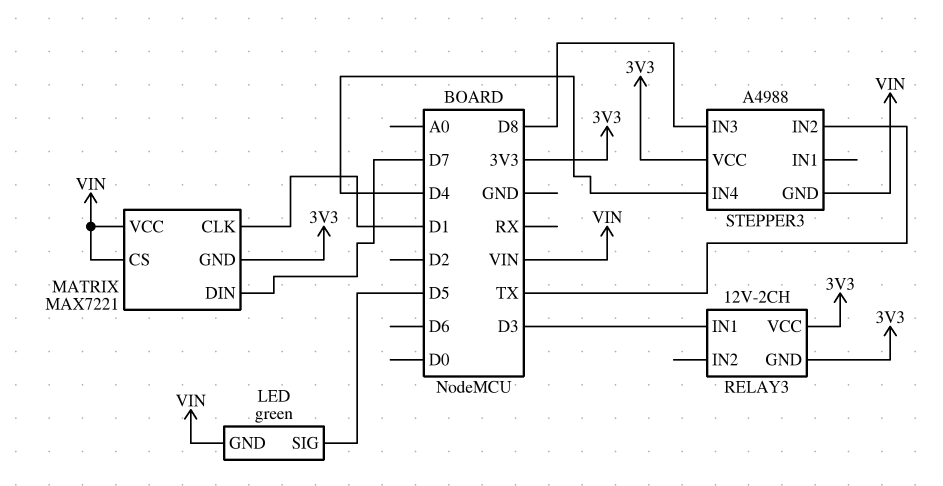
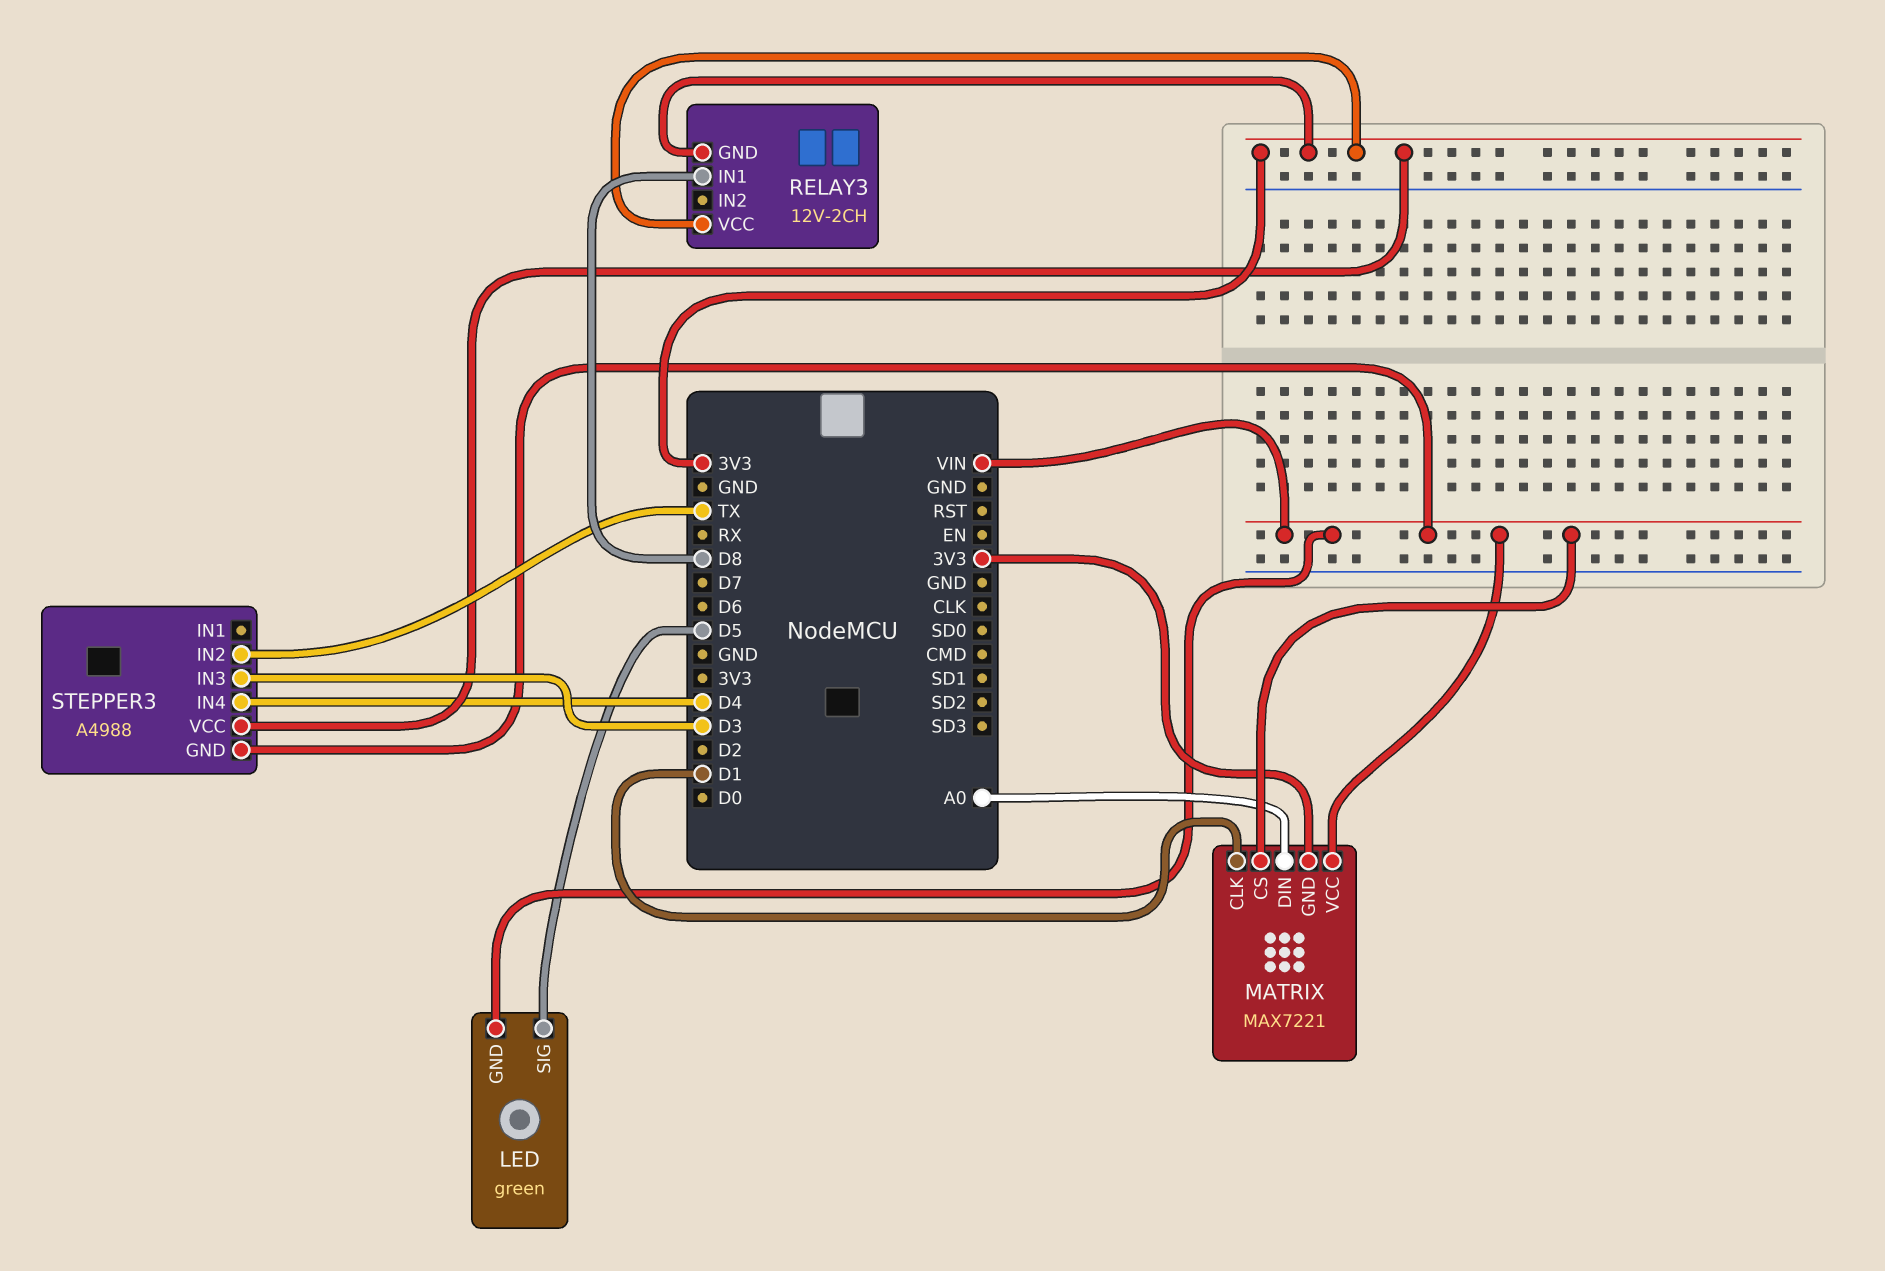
MATRIX pin DIN: D7 -> A0
RELAY3 pin IN1: D3 -> D8
STEPPER3 pin IN3: D8 -> D3

